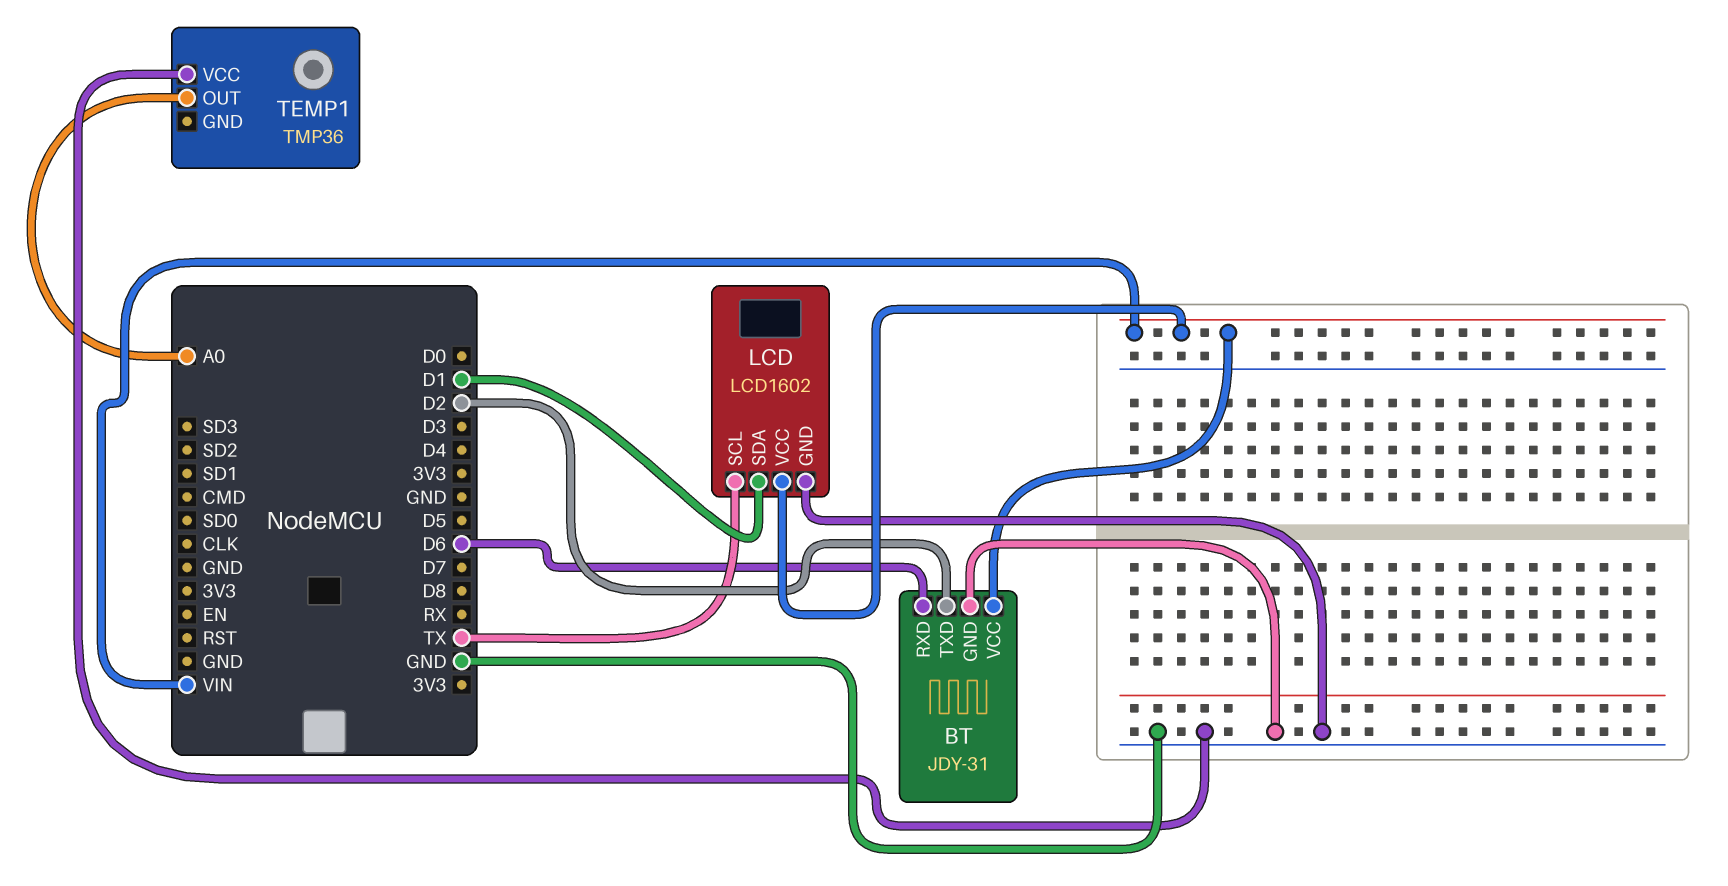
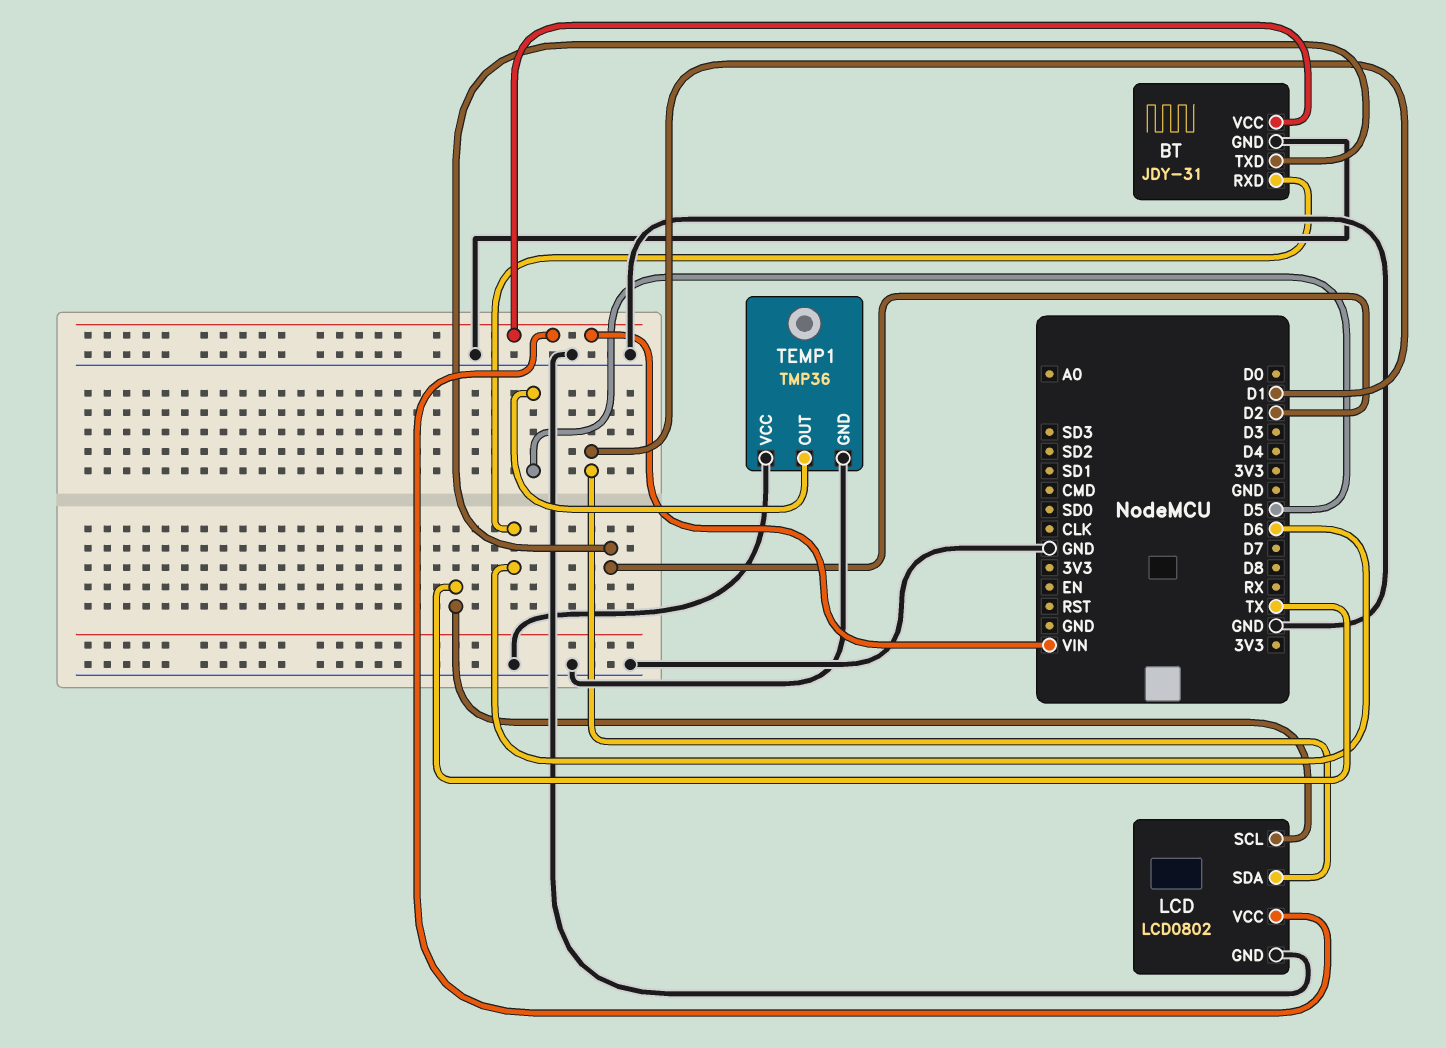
LCD: LCD1602 -> LCD0802
TEMP1 pin GND: none -> GND
TEMP1 pin OUT: A0 -> D5

